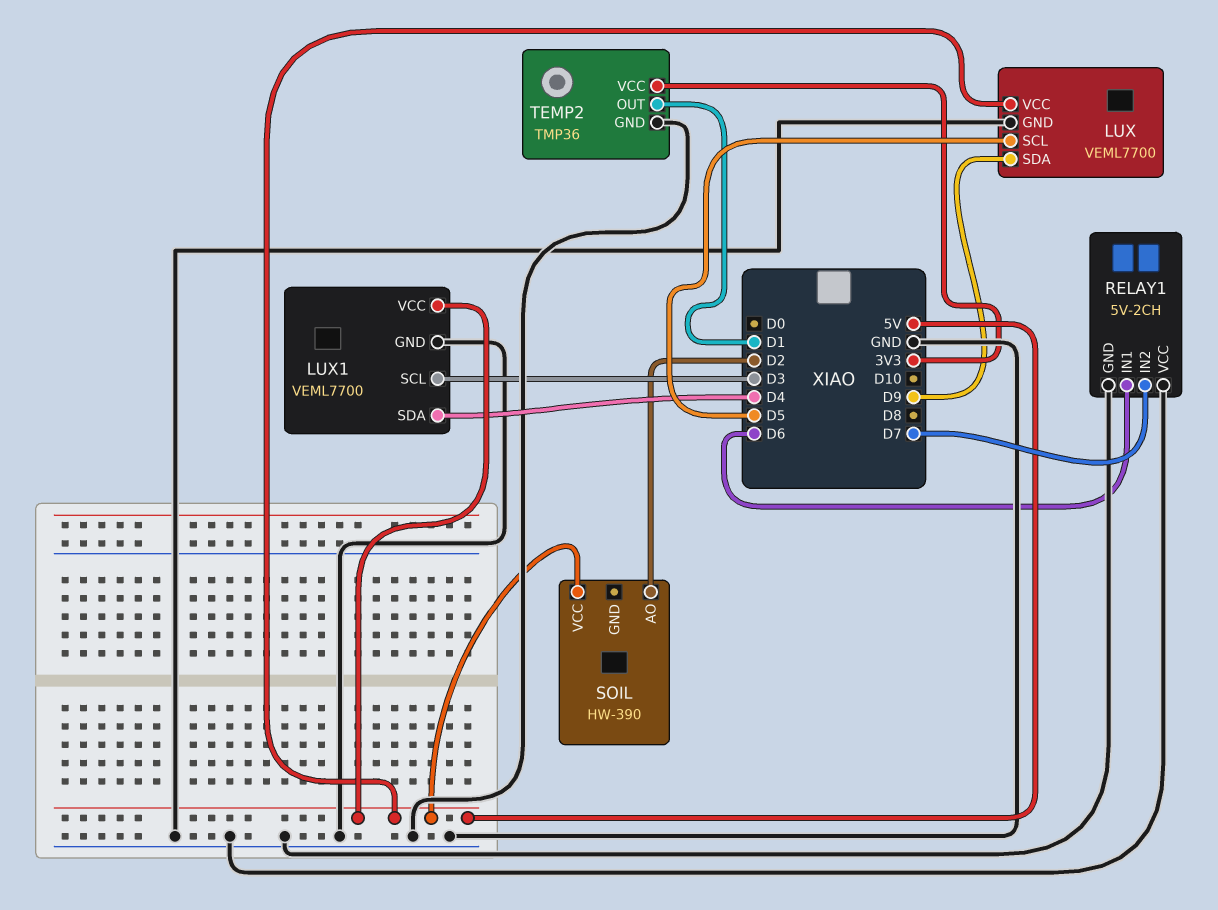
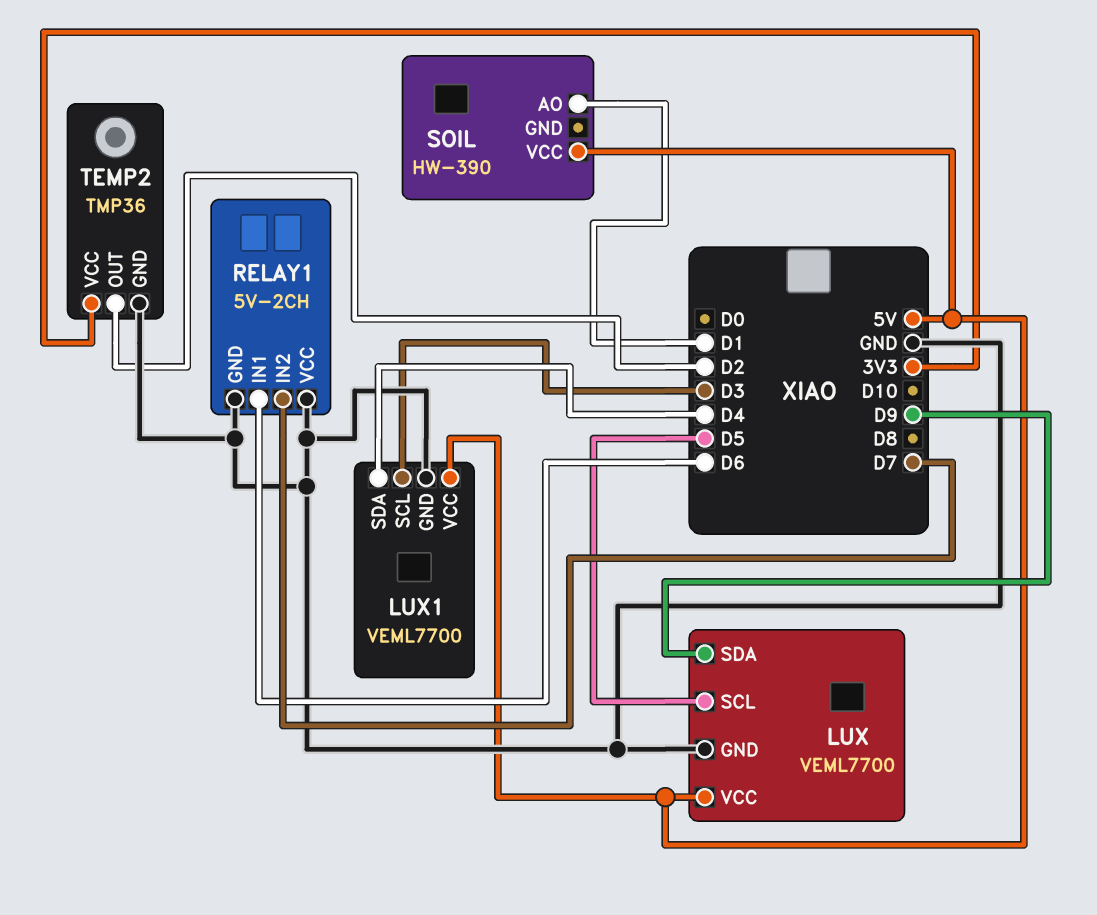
SOIL pin AO: D2 -> D1
TEMP2 pin OUT: D1 -> D2

